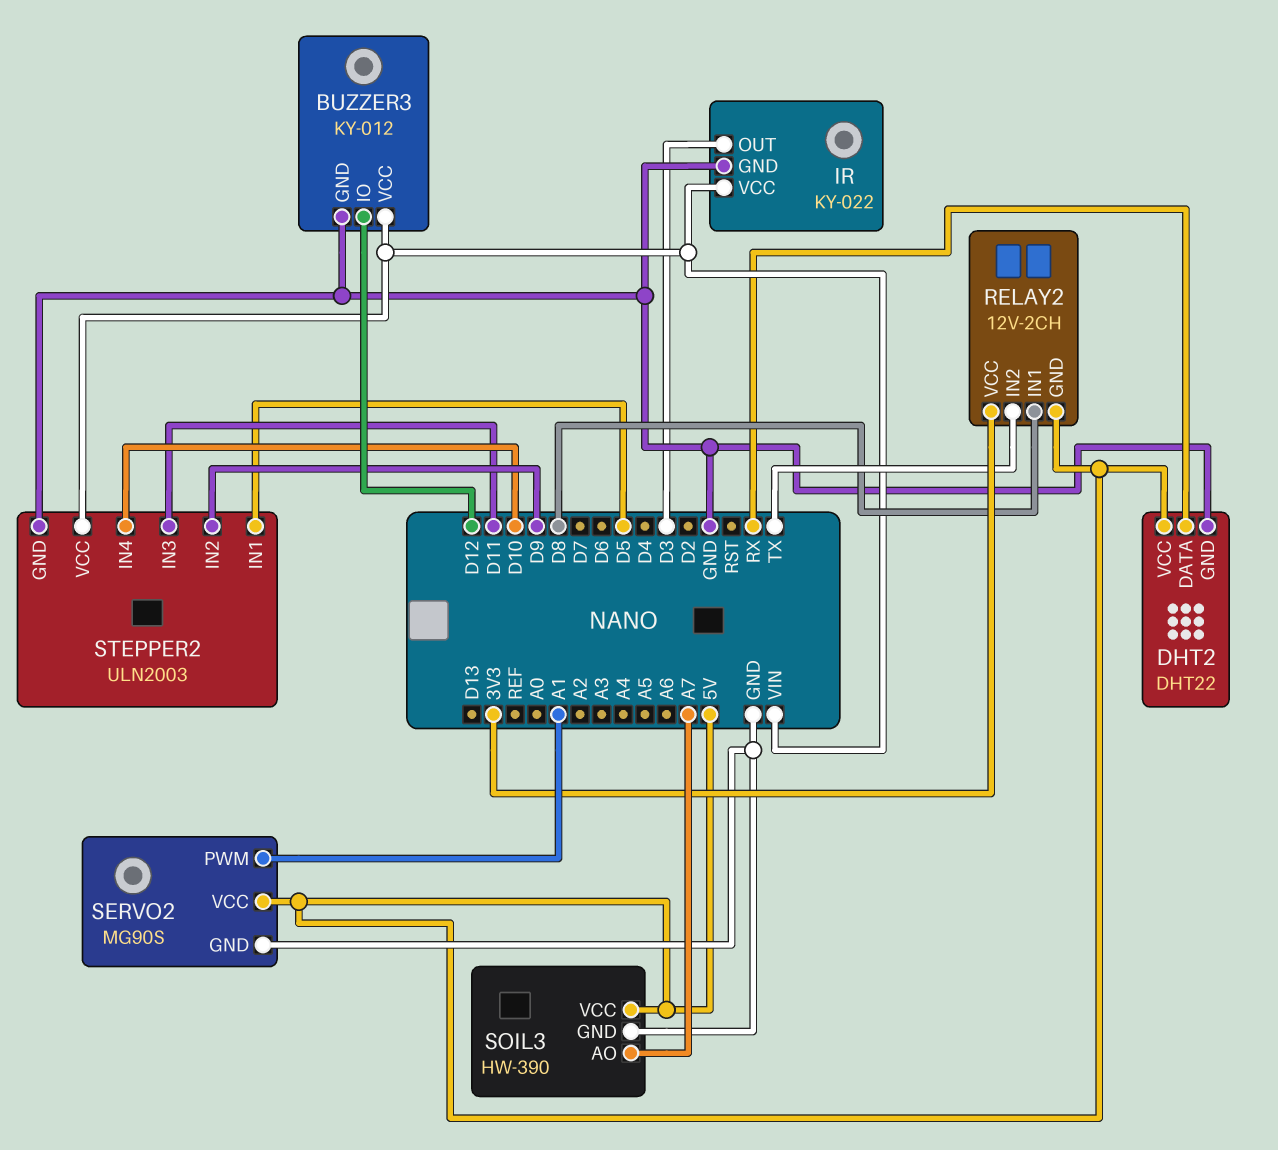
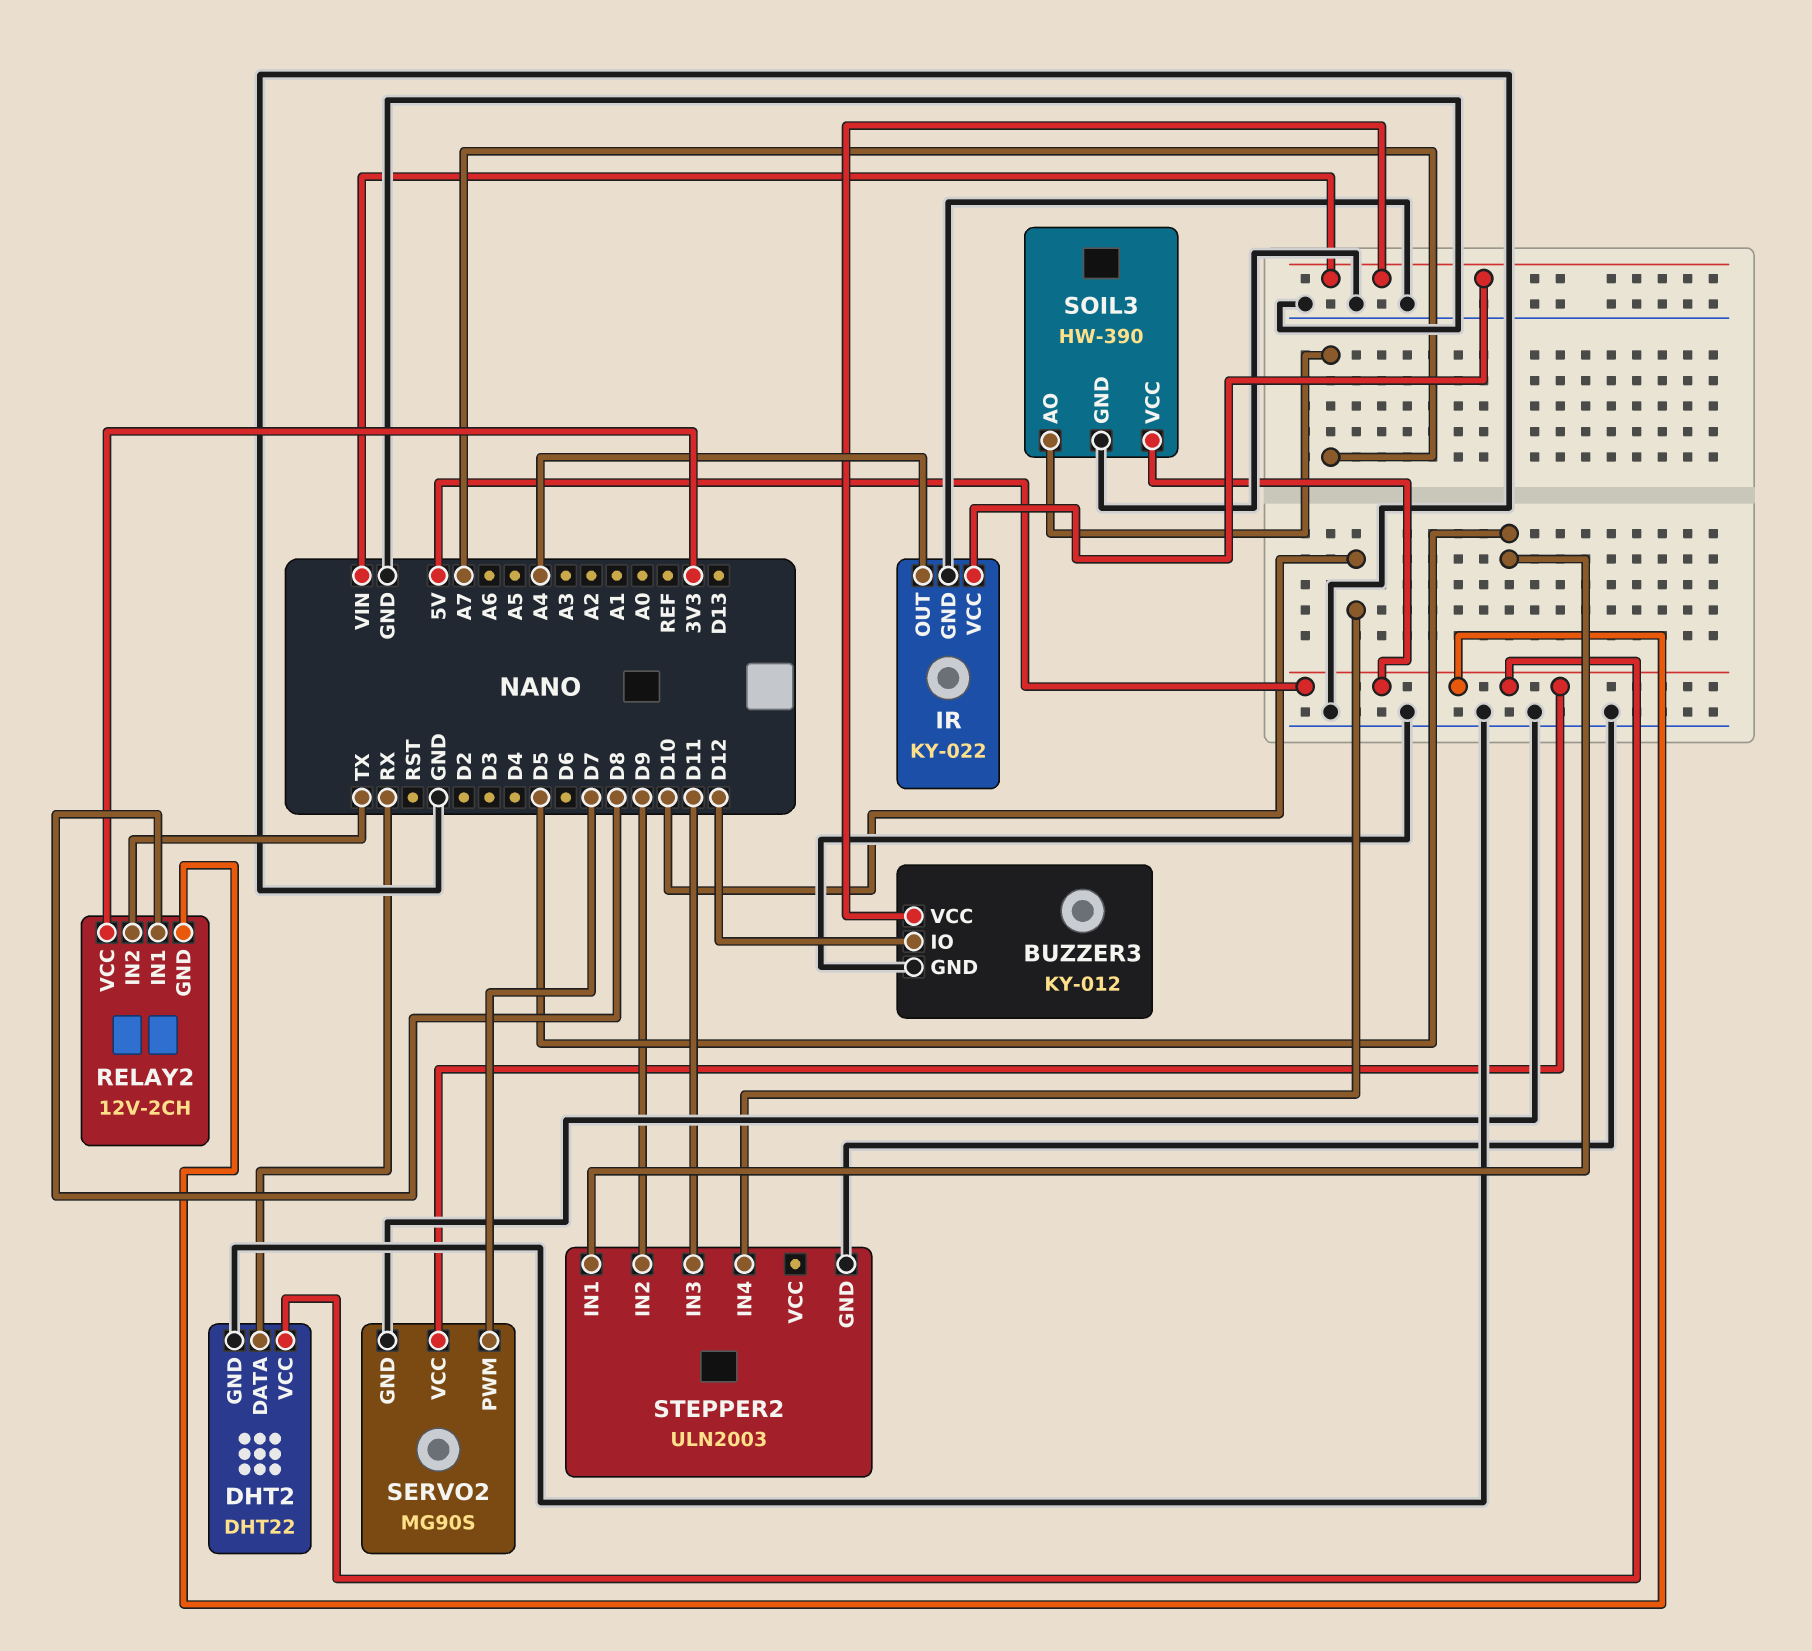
IR pin OUT: D3 -> A4
SERVO2 pin PWM: A1 -> D7
STEPPER2 pin VCC: VIN -> none

